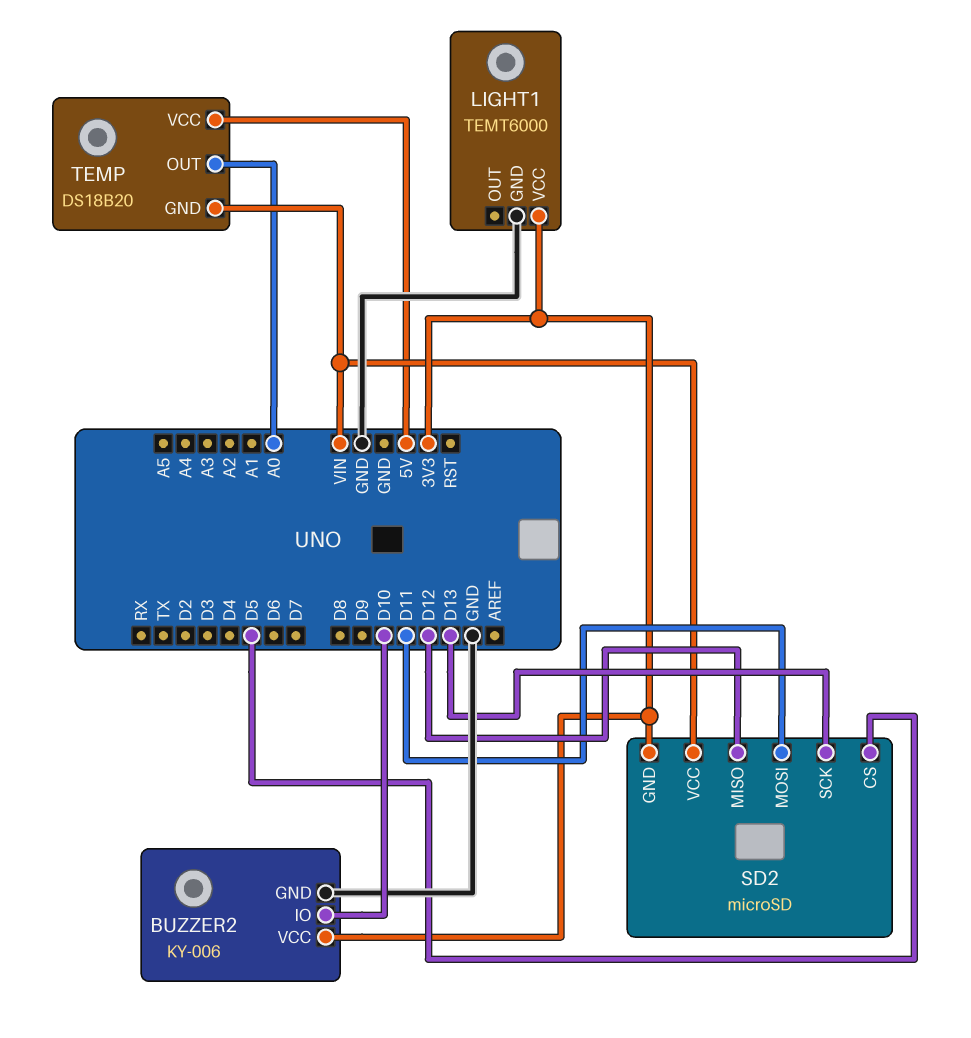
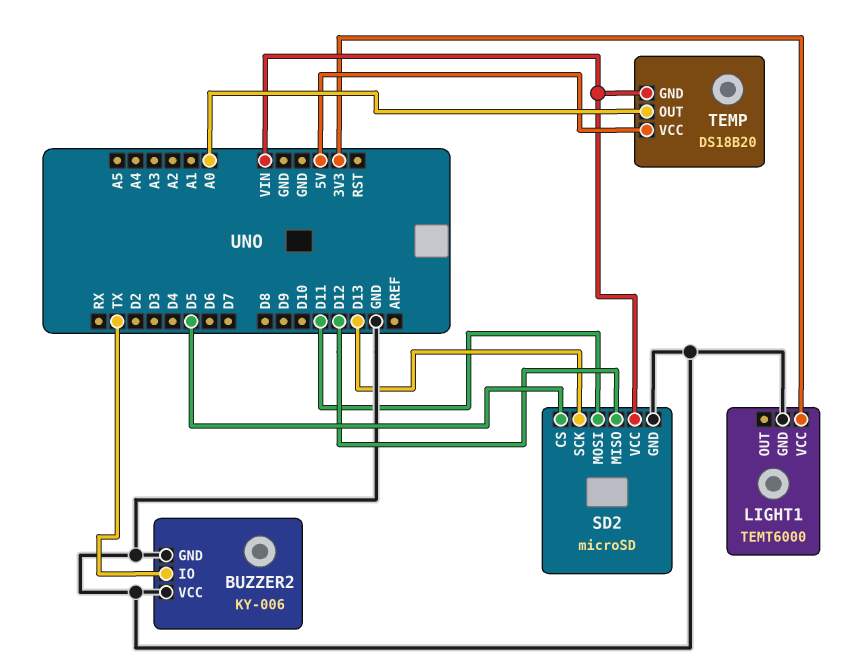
BUZZER2 pin IO: D10 -> TX
BUZZER2 pin VCC: 3V3 -> GND
SD2 pin GND: 3V3 -> GND

